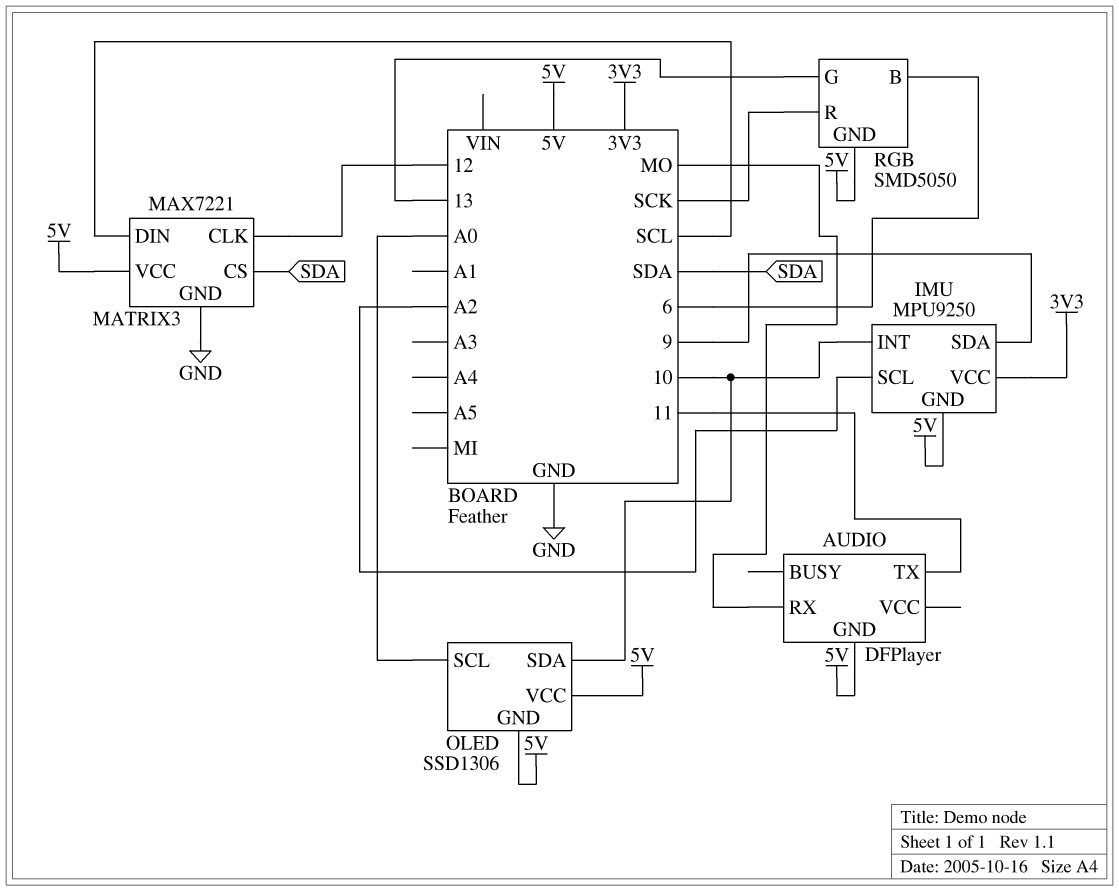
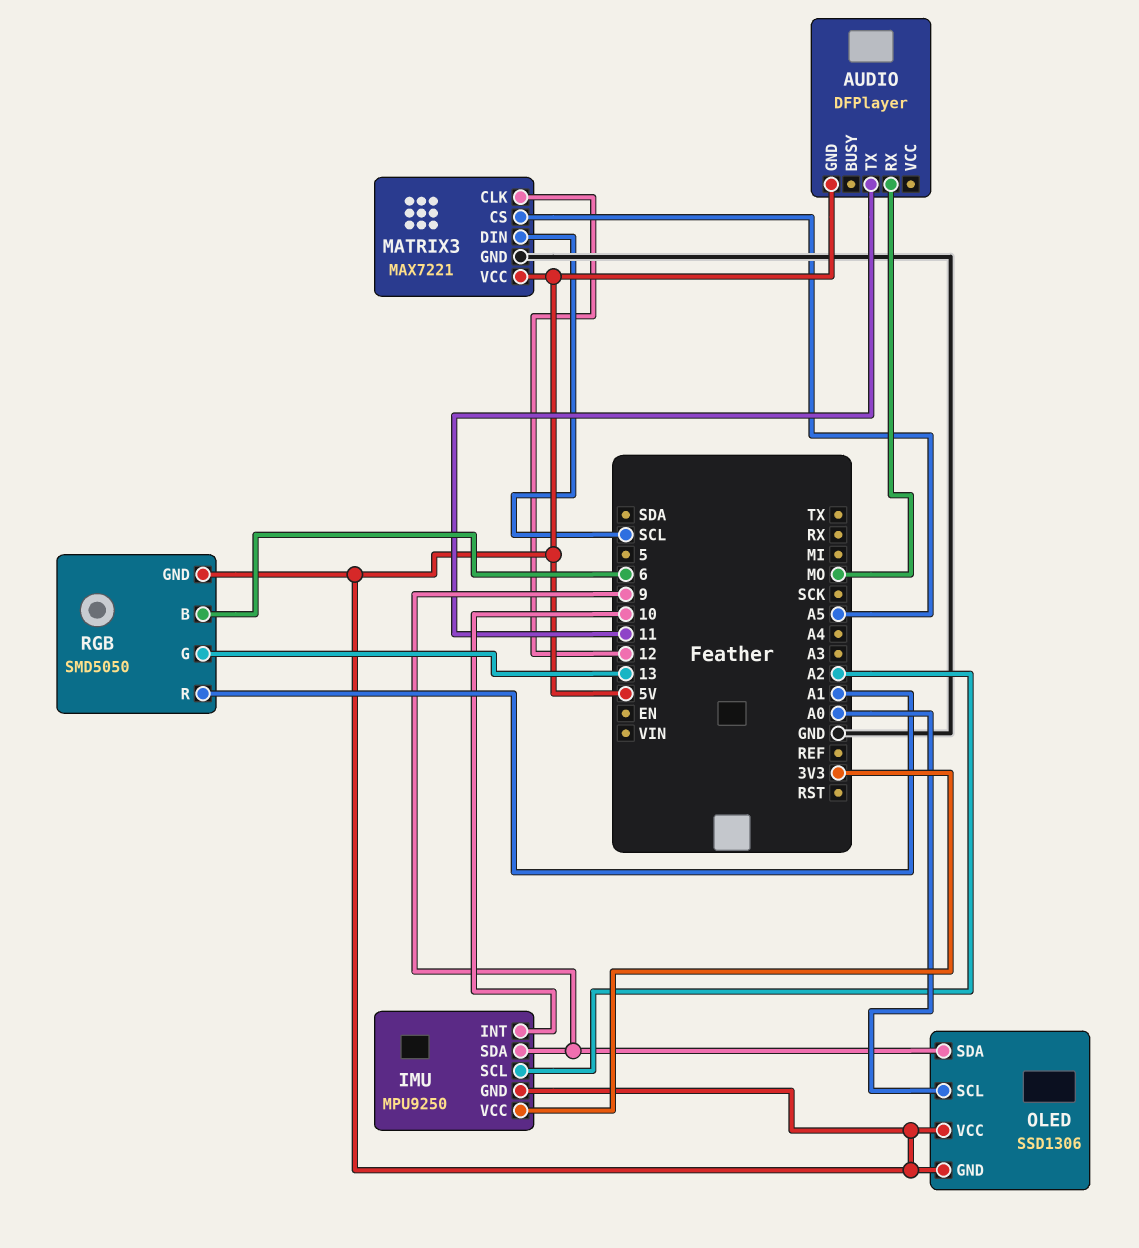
MATRIX3 pin CS: SDA -> A5
OLED pin SDA: 10 -> 9
RGB pin R: SCK -> A1

